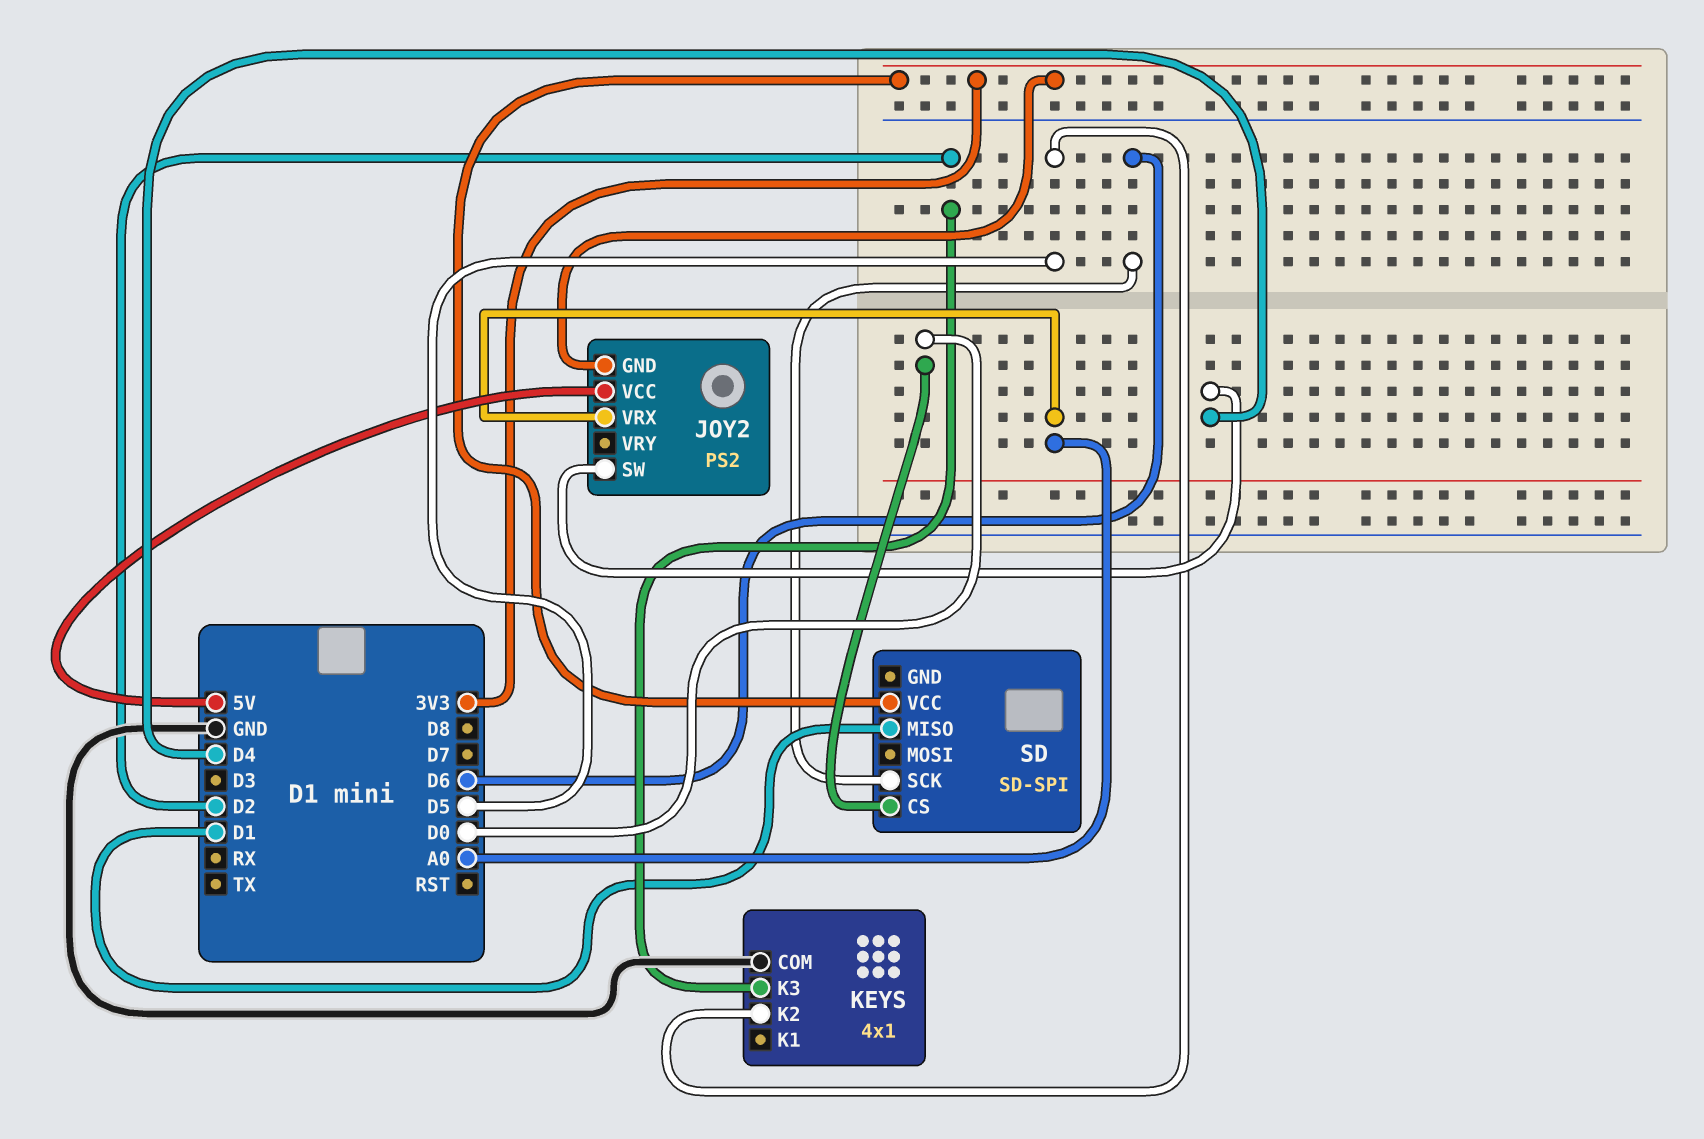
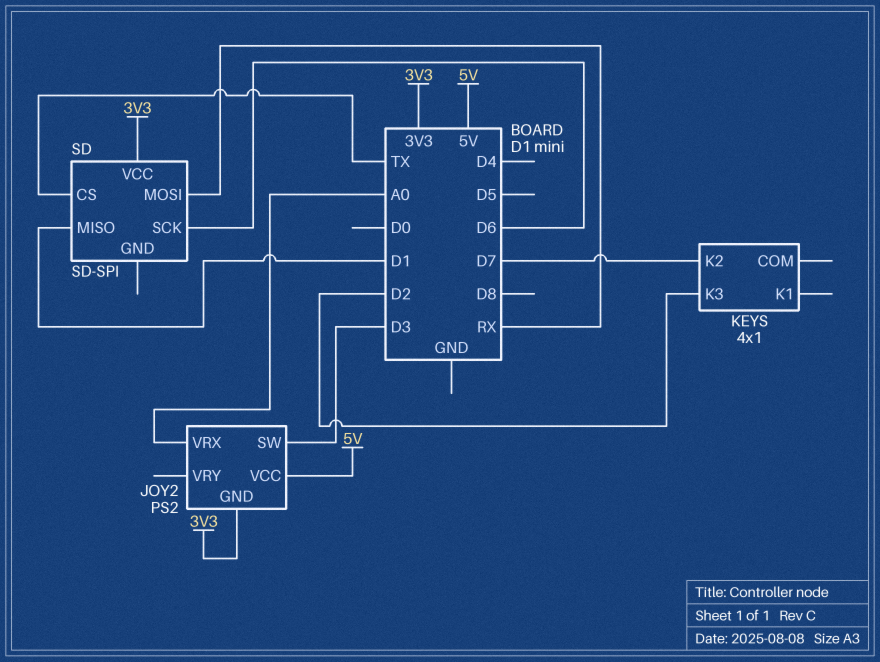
JOY2 pin SW: D4 -> D3
KEYS pin COM: GND -> none
KEYS pin K2: D5 -> D7
SD pin CS: D0 -> TX
SD pin MOSI: none -> RX

